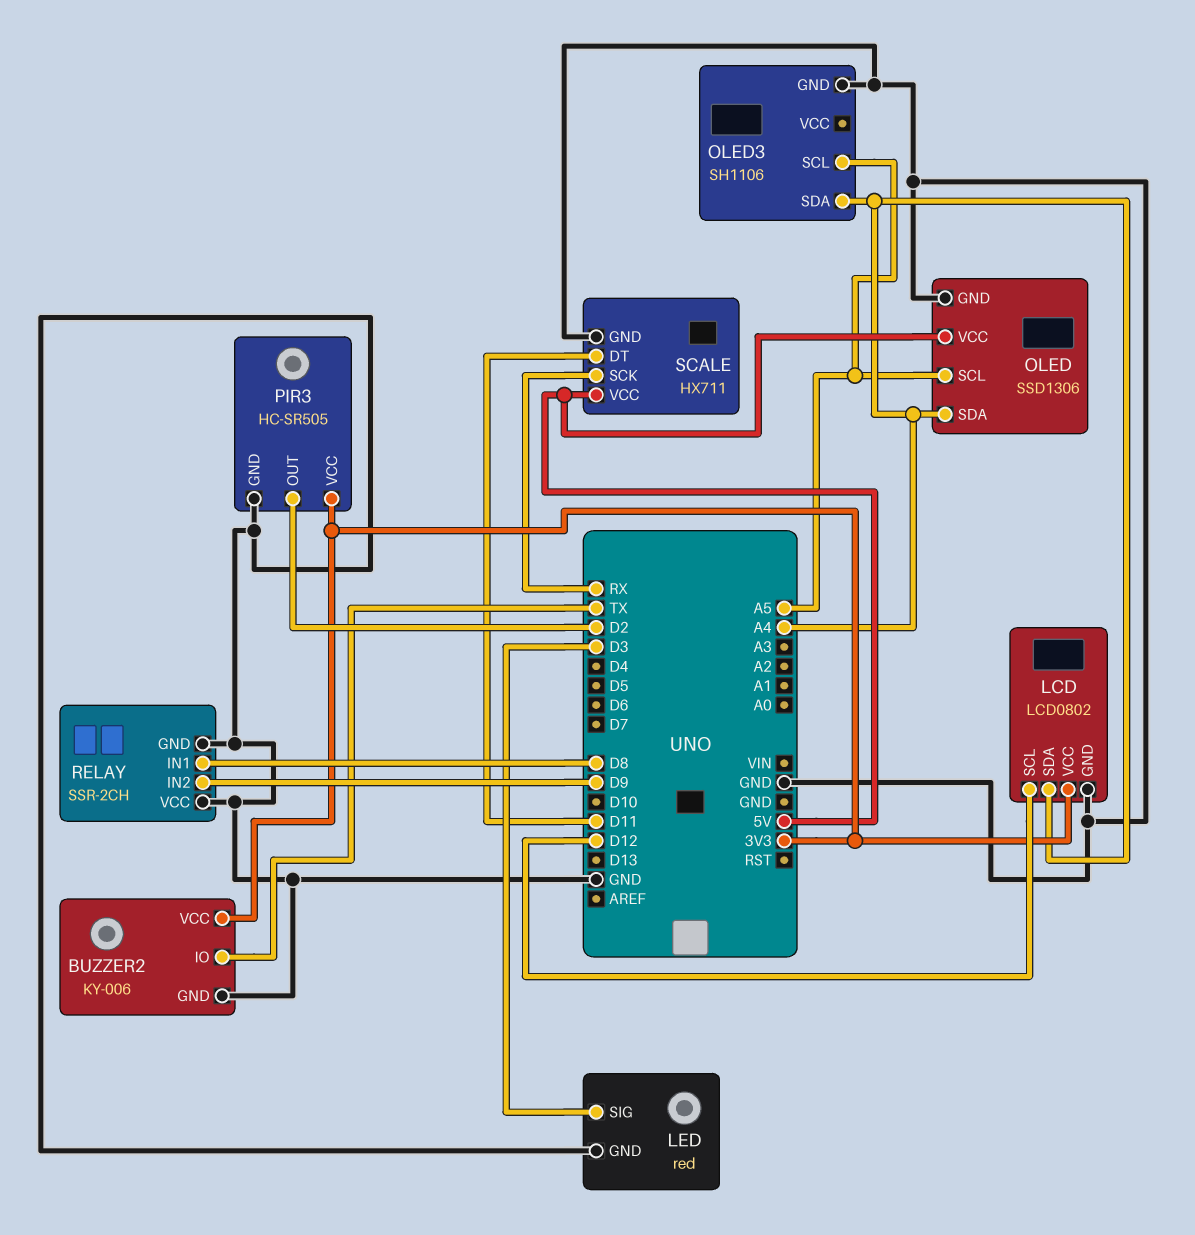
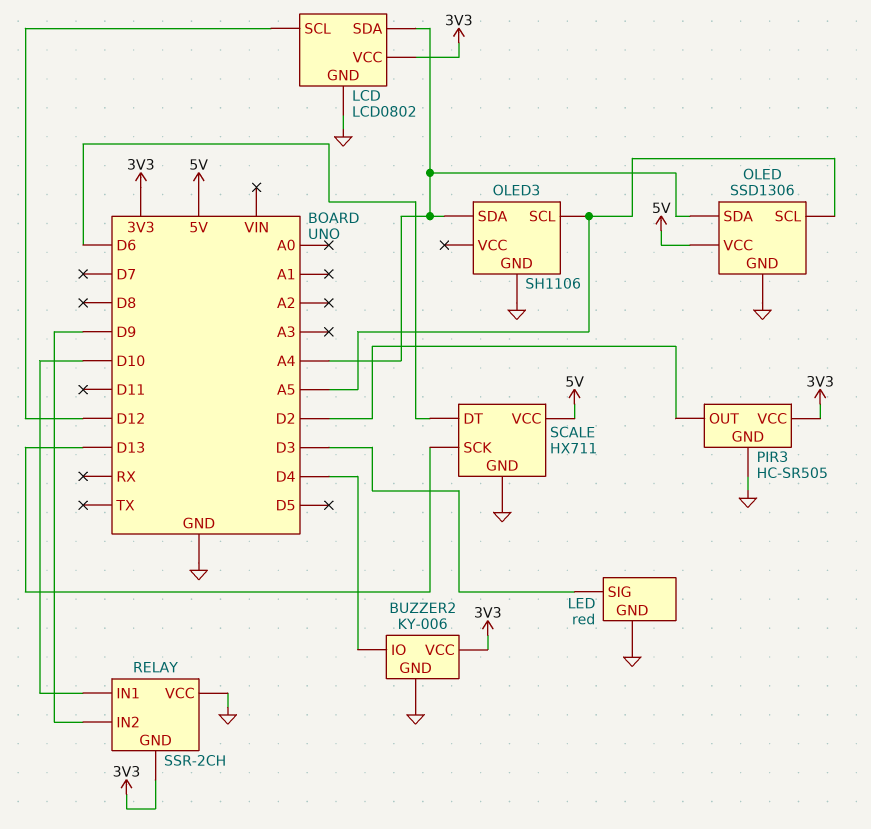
BUZZER2 pin IO: TX -> D4
RELAY pin GND: GND -> 3V3
RELAY pin IN1: D8 -> D10
SCALE pin DT: D11 -> D6
SCALE pin SCK: RX -> D13

